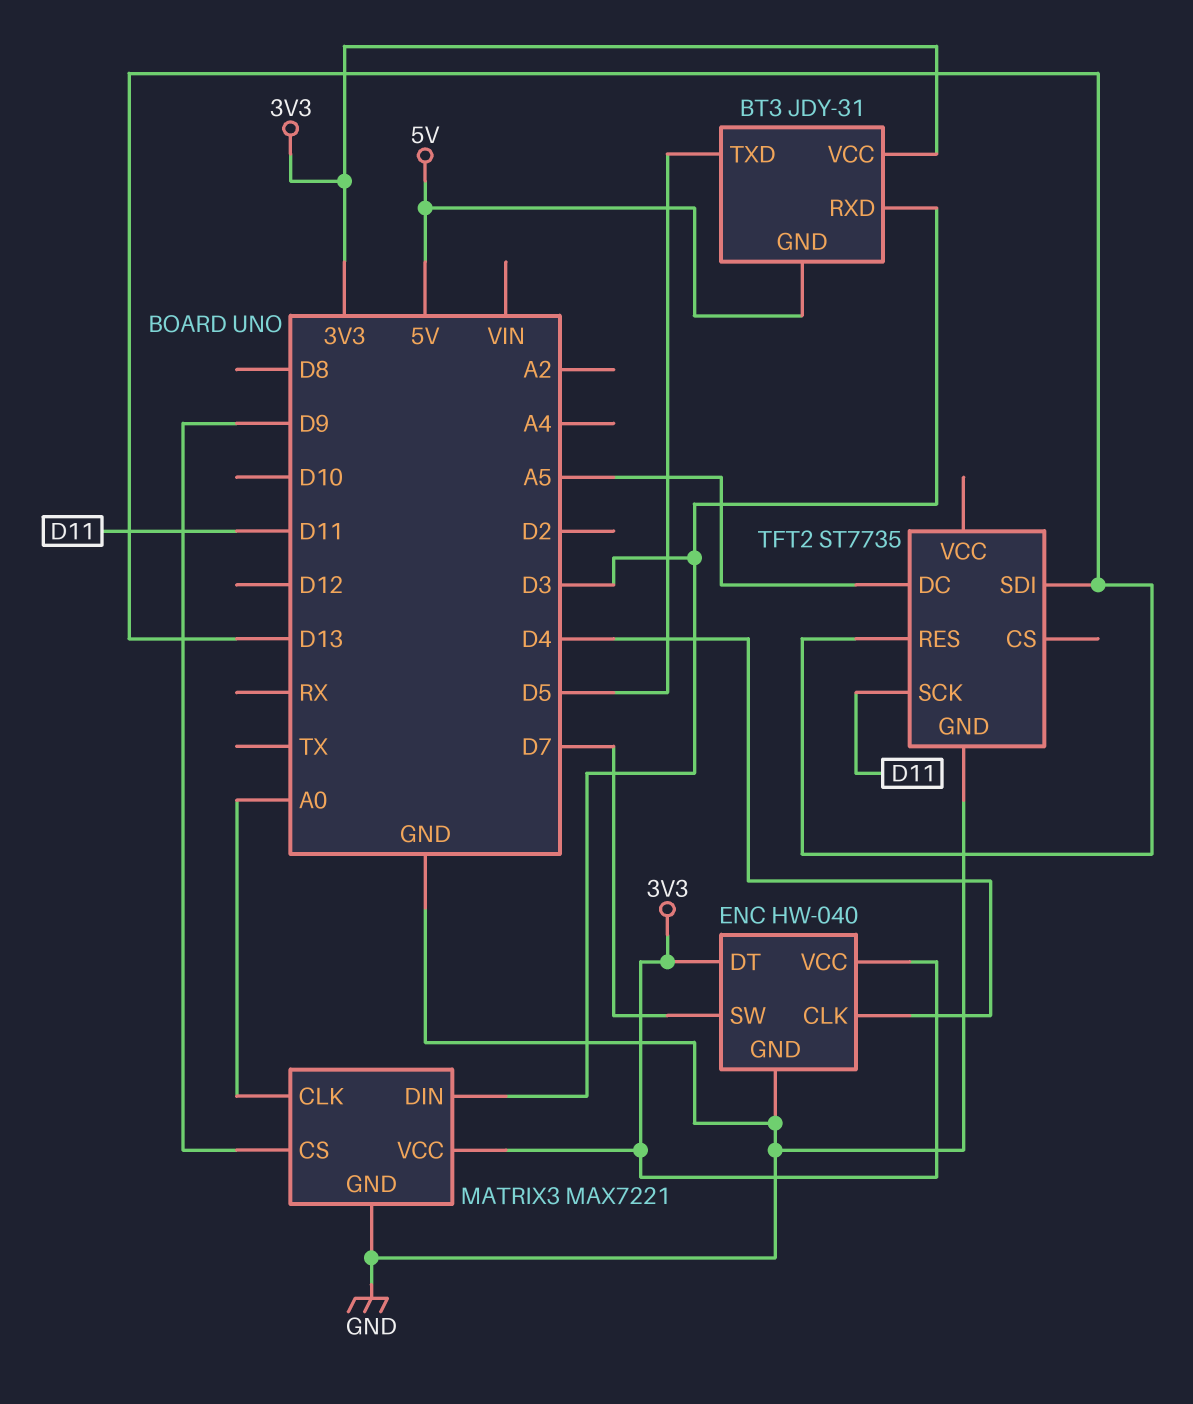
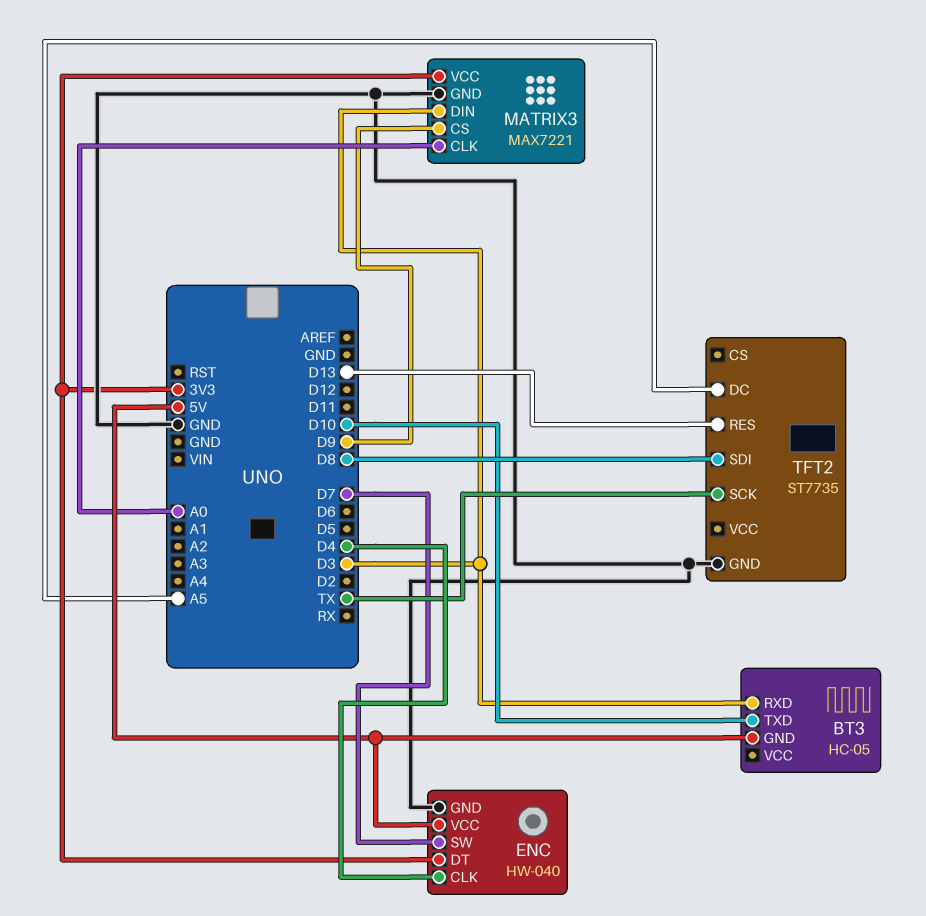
BT3: JDY-31 -> HC-05
BT3 pin TXD: D5 -> D10
BT3 pin VCC: 3V3 -> none
ENC pin VCC: 3V3 -> 5V
TFT2 pin SCK: D11 -> TX
TFT2 pin SDI: D13 -> D8

